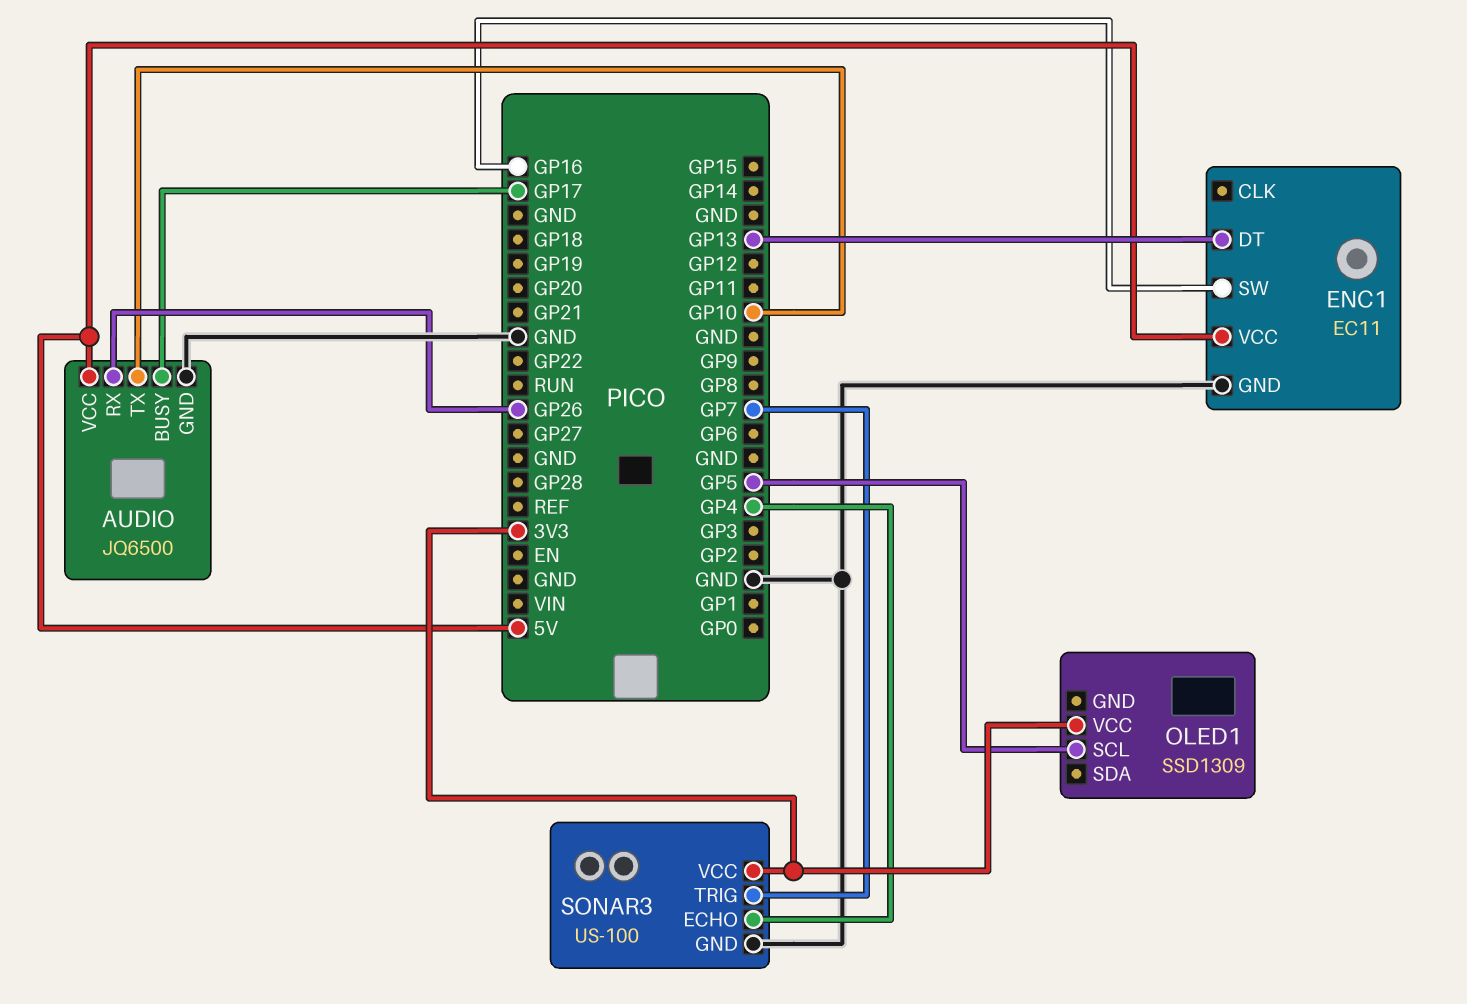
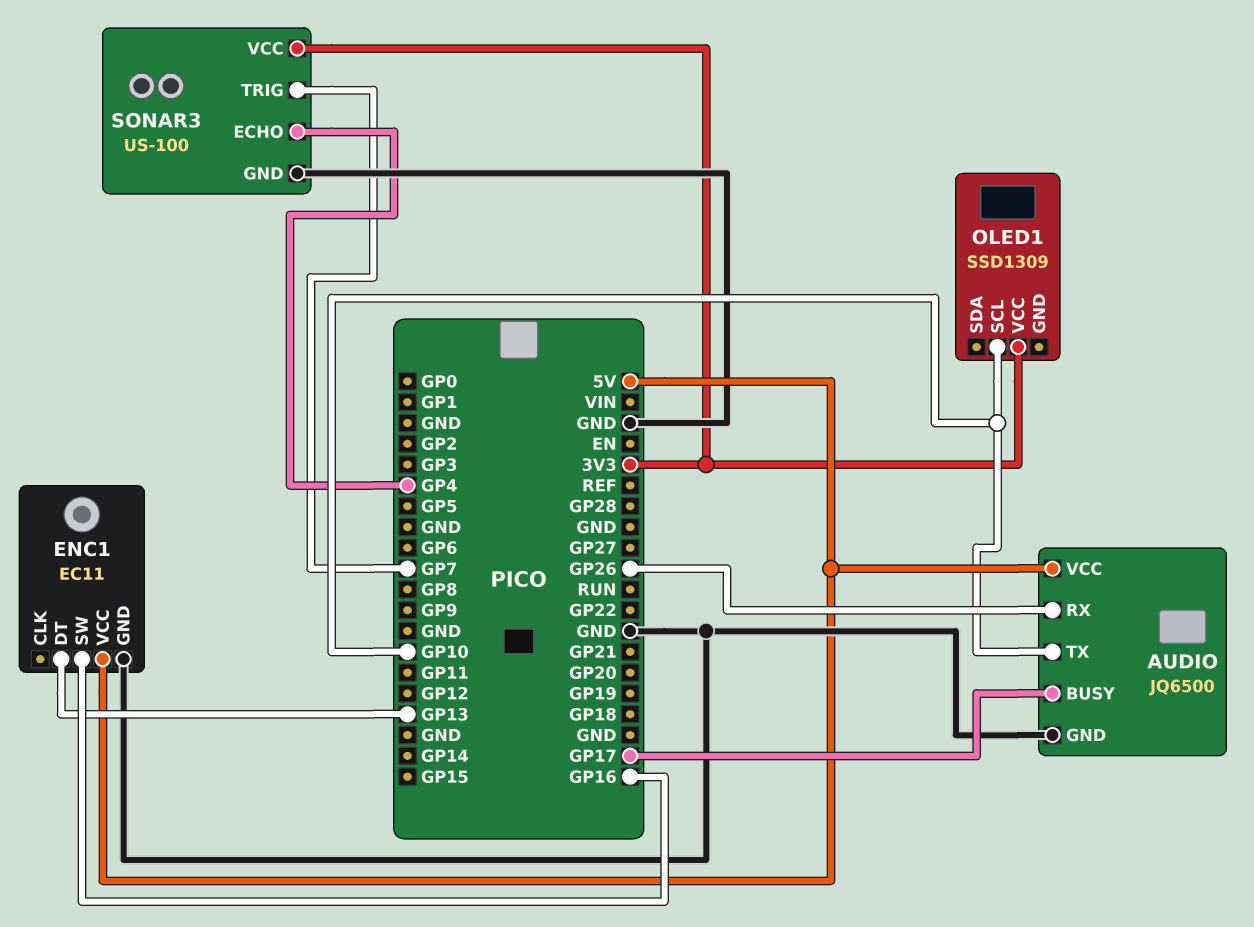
OLED1 pin SCL: GP5 -> GP10

